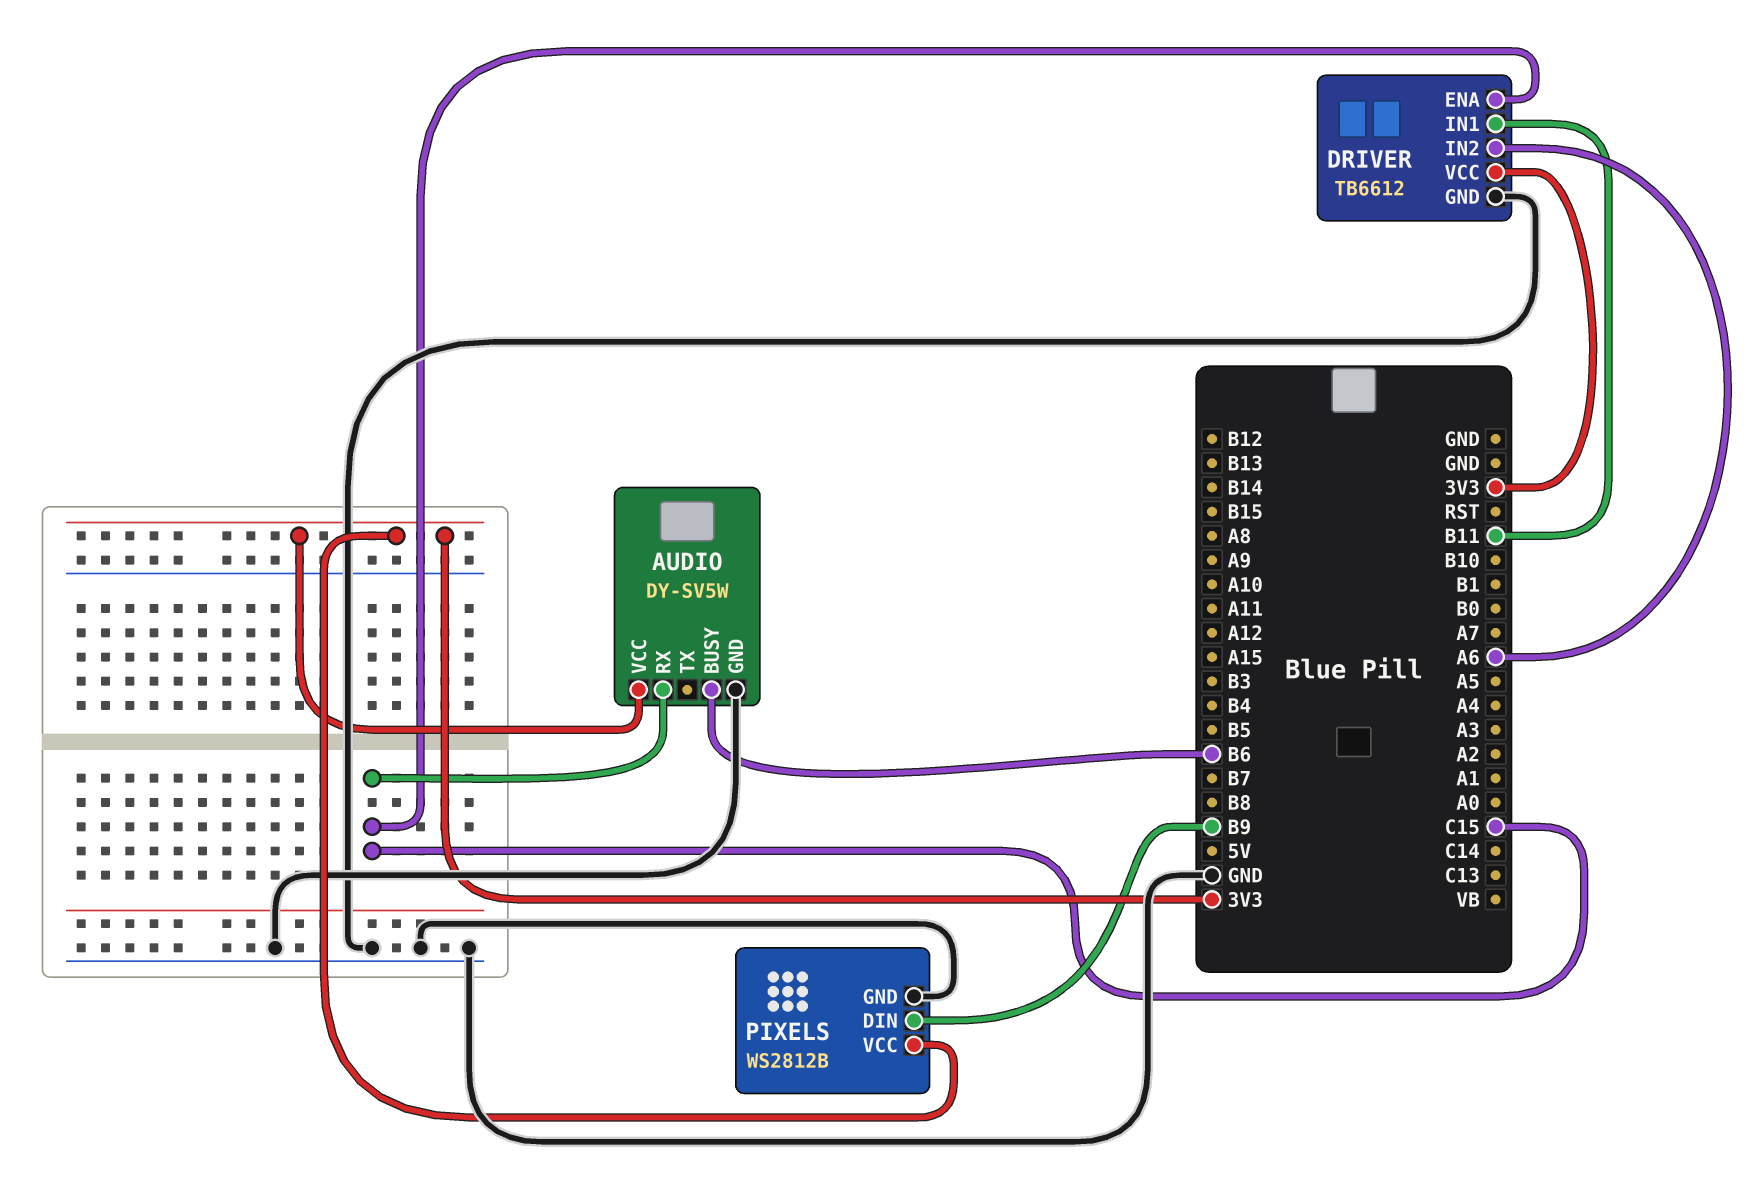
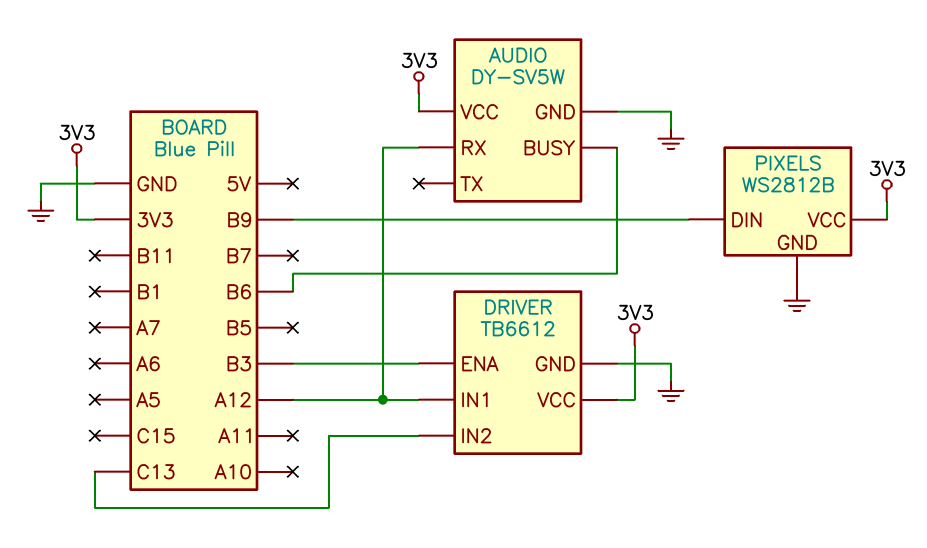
AUDIO pin RX: C15 -> A12
DRIVER pin ENA: C15 -> B3
DRIVER pin IN1: B11 -> A12
DRIVER pin IN2: A6 -> C13

